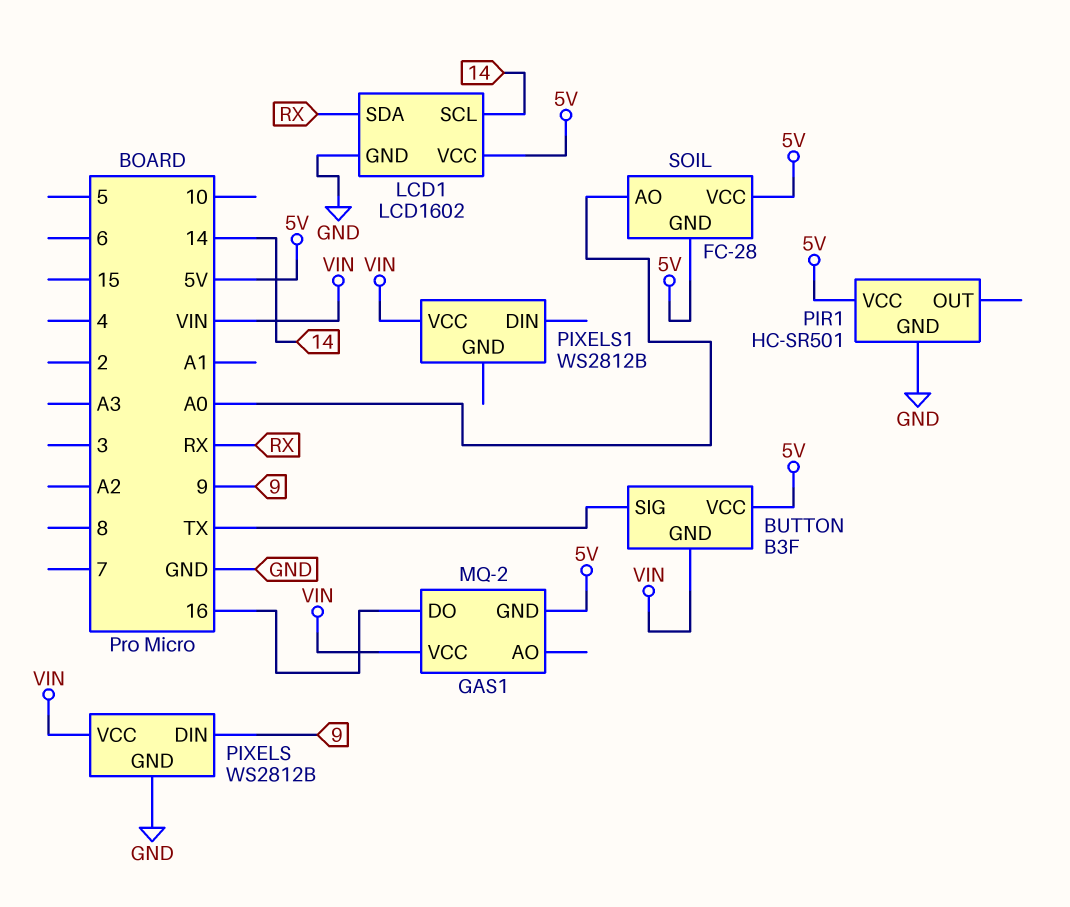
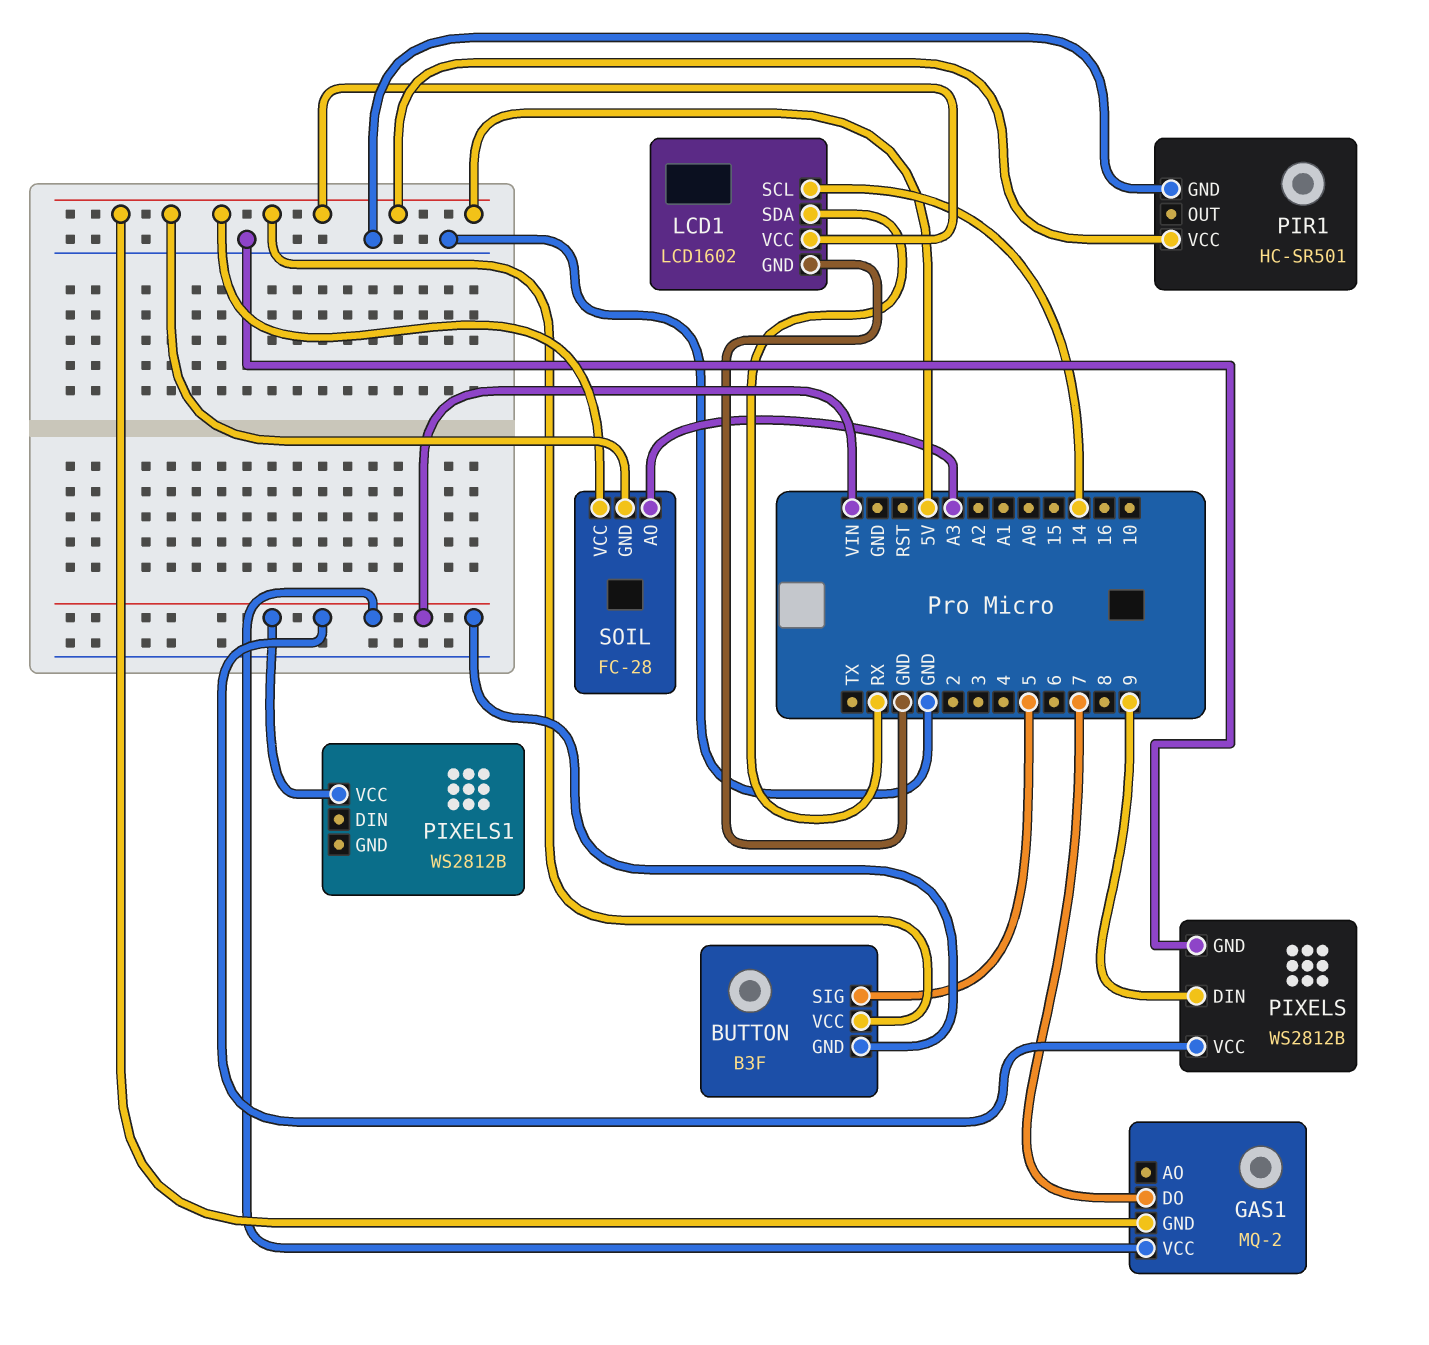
BUTTON pin SIG: TX -> 5
GAS1 pin DO: 16 -> 7
SOIL pin AO: A0 -> A3

